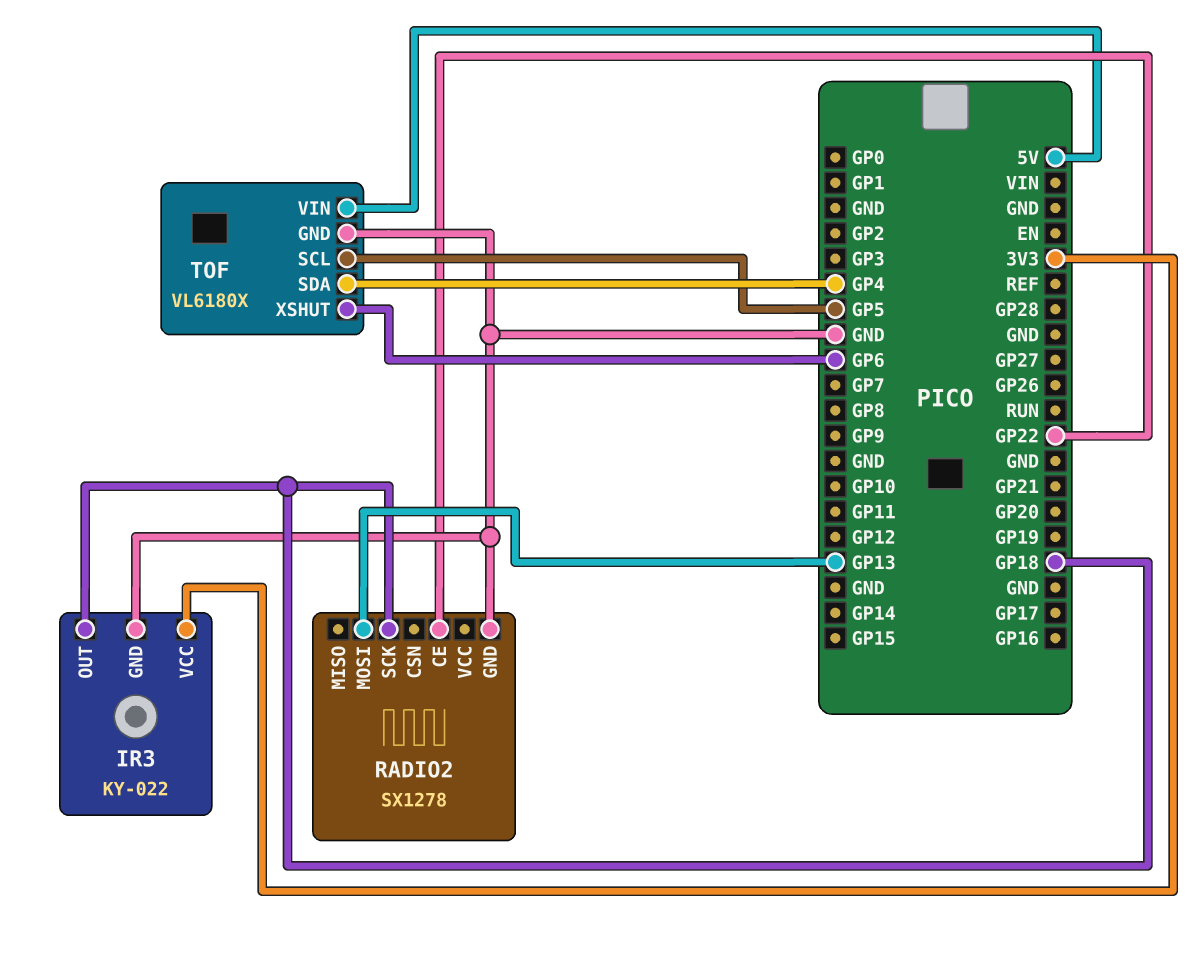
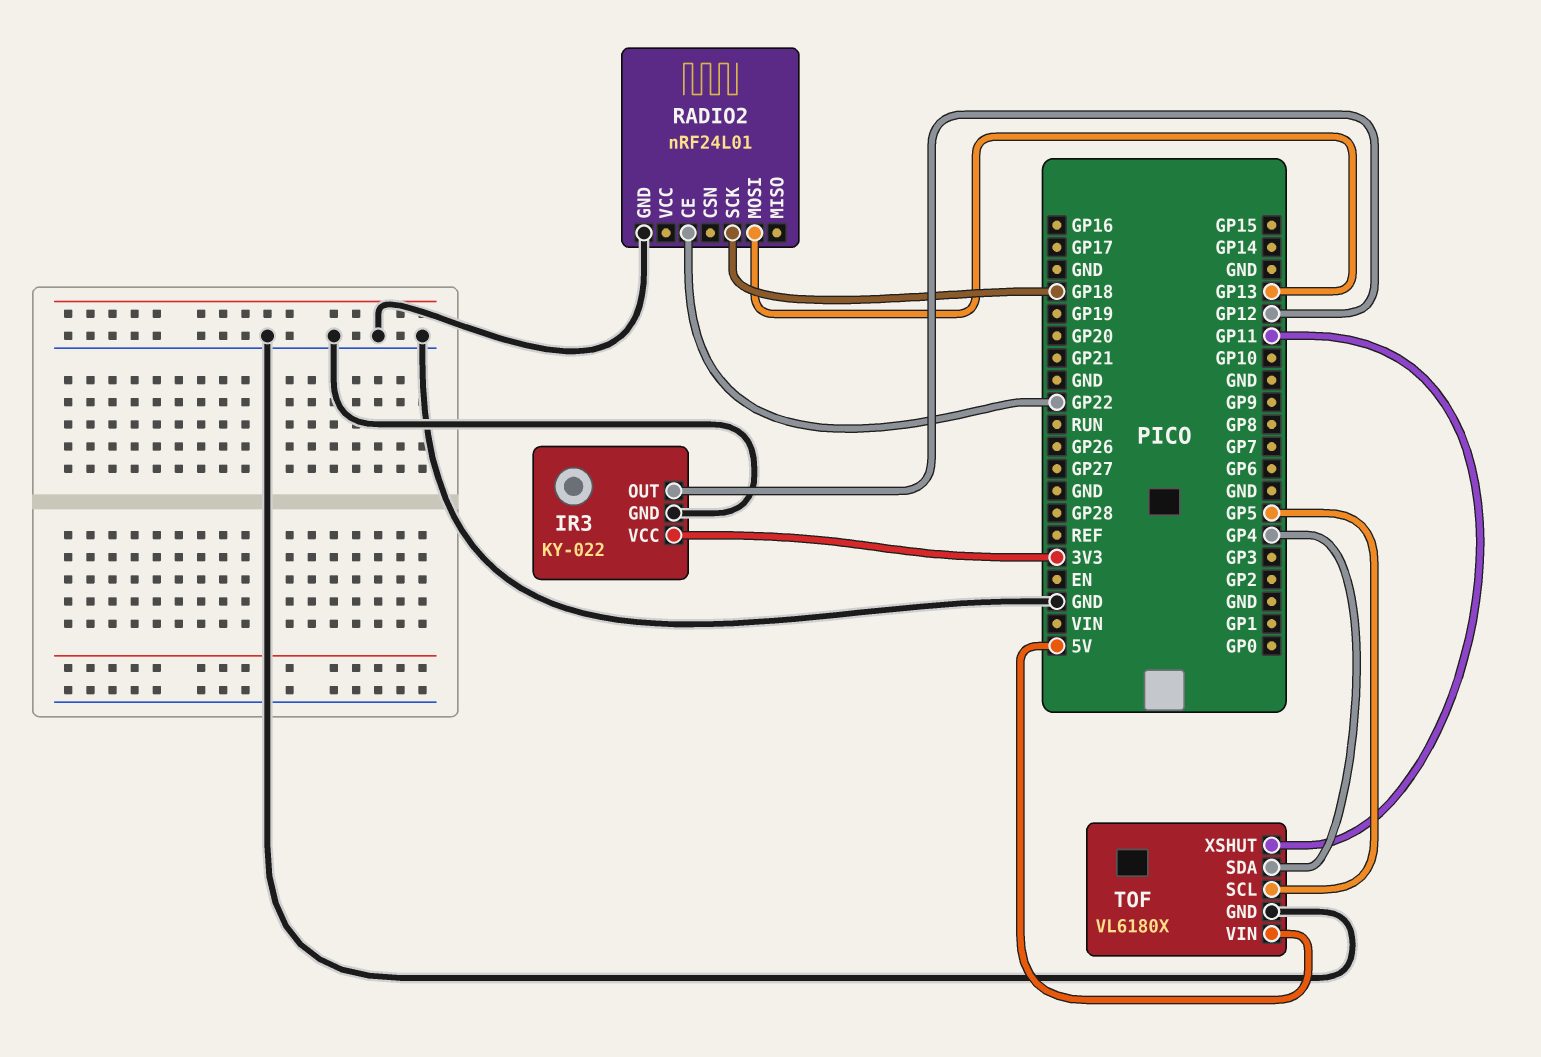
IR3 pin OUT: GP18 -> GP12
RADIO2: SX1278 -> nRF24L01
TOF pin XSHUT: GP6 -> GP11

